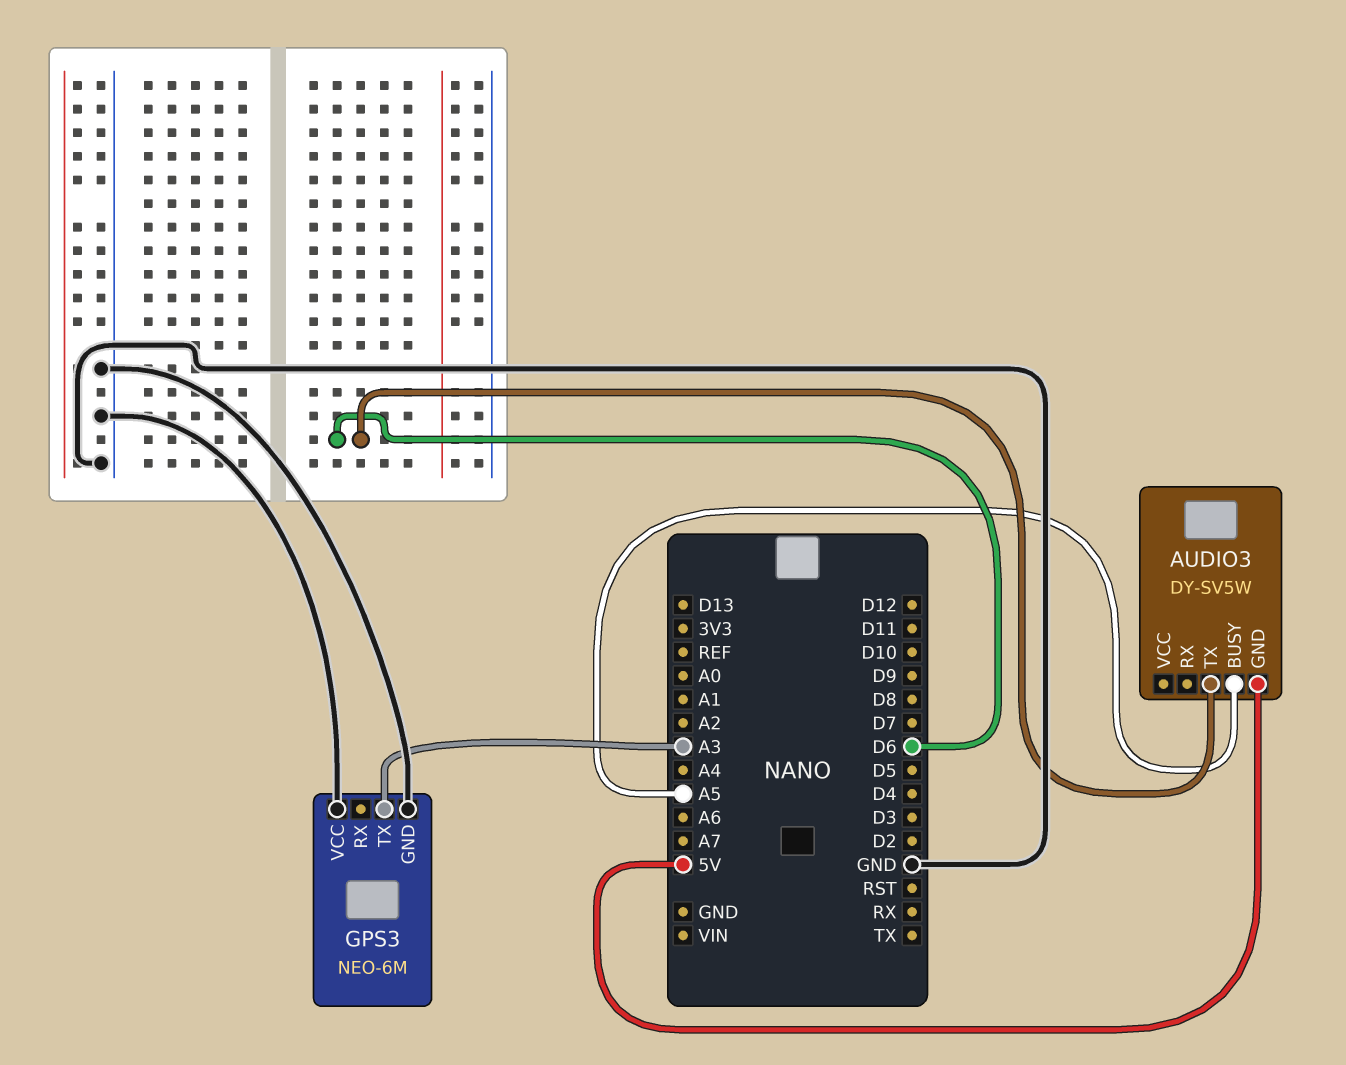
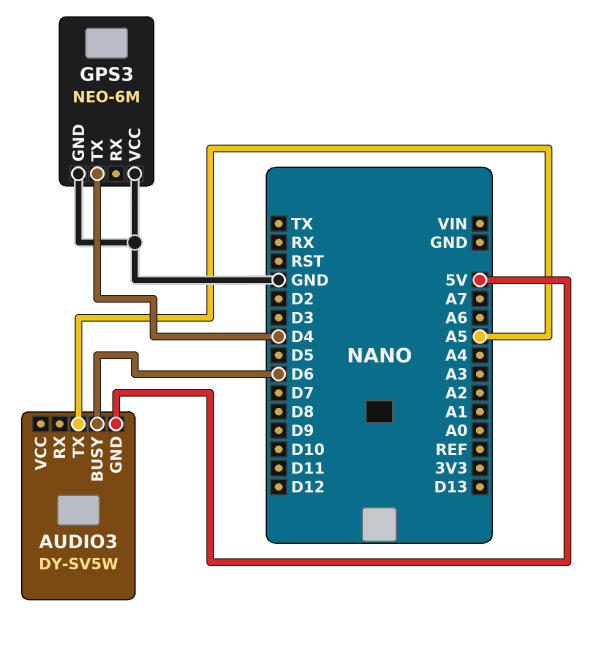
AUDIO3 pin BUSY: A5 -> D6
AUDIO3 pin TX: D6 -> A5
GPS3 pin TX: A3 -> D4

